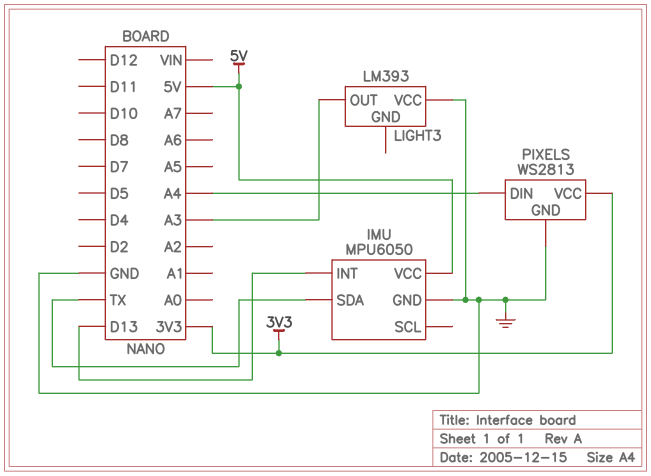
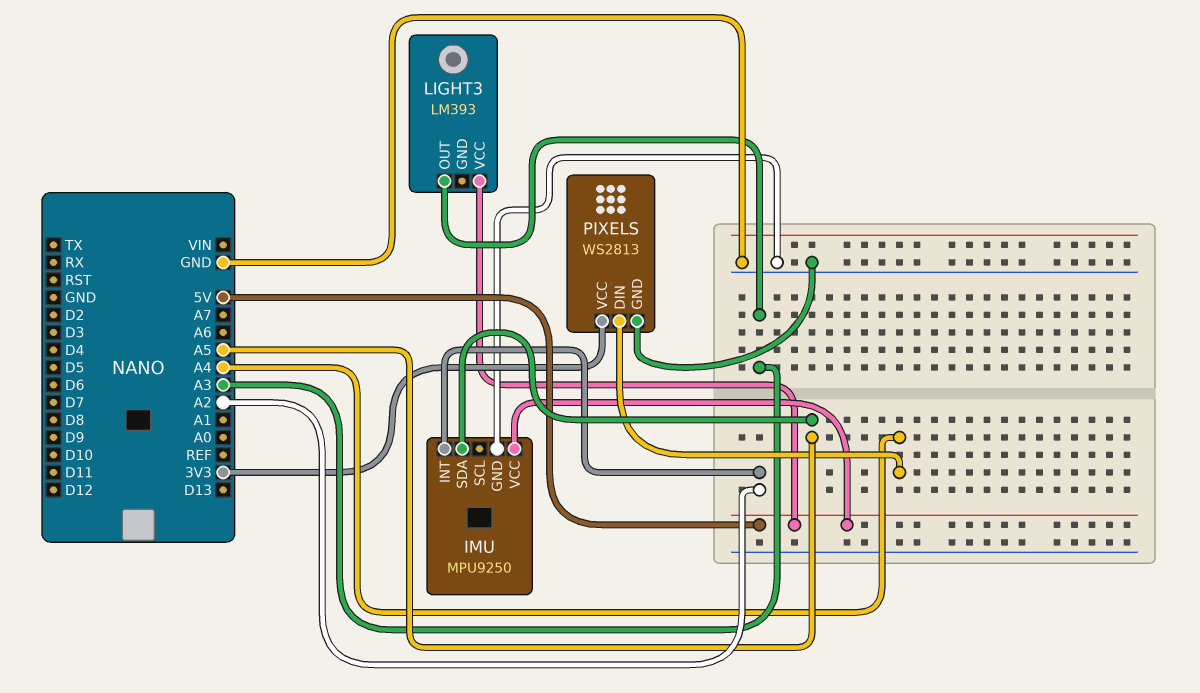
IMU: MPU6050 -> MPU9250
IMU pin INT: D13 -> A2
IMU pin SDA: TX -> A5
LIGHT3 pin VCC: GND -> 5V

